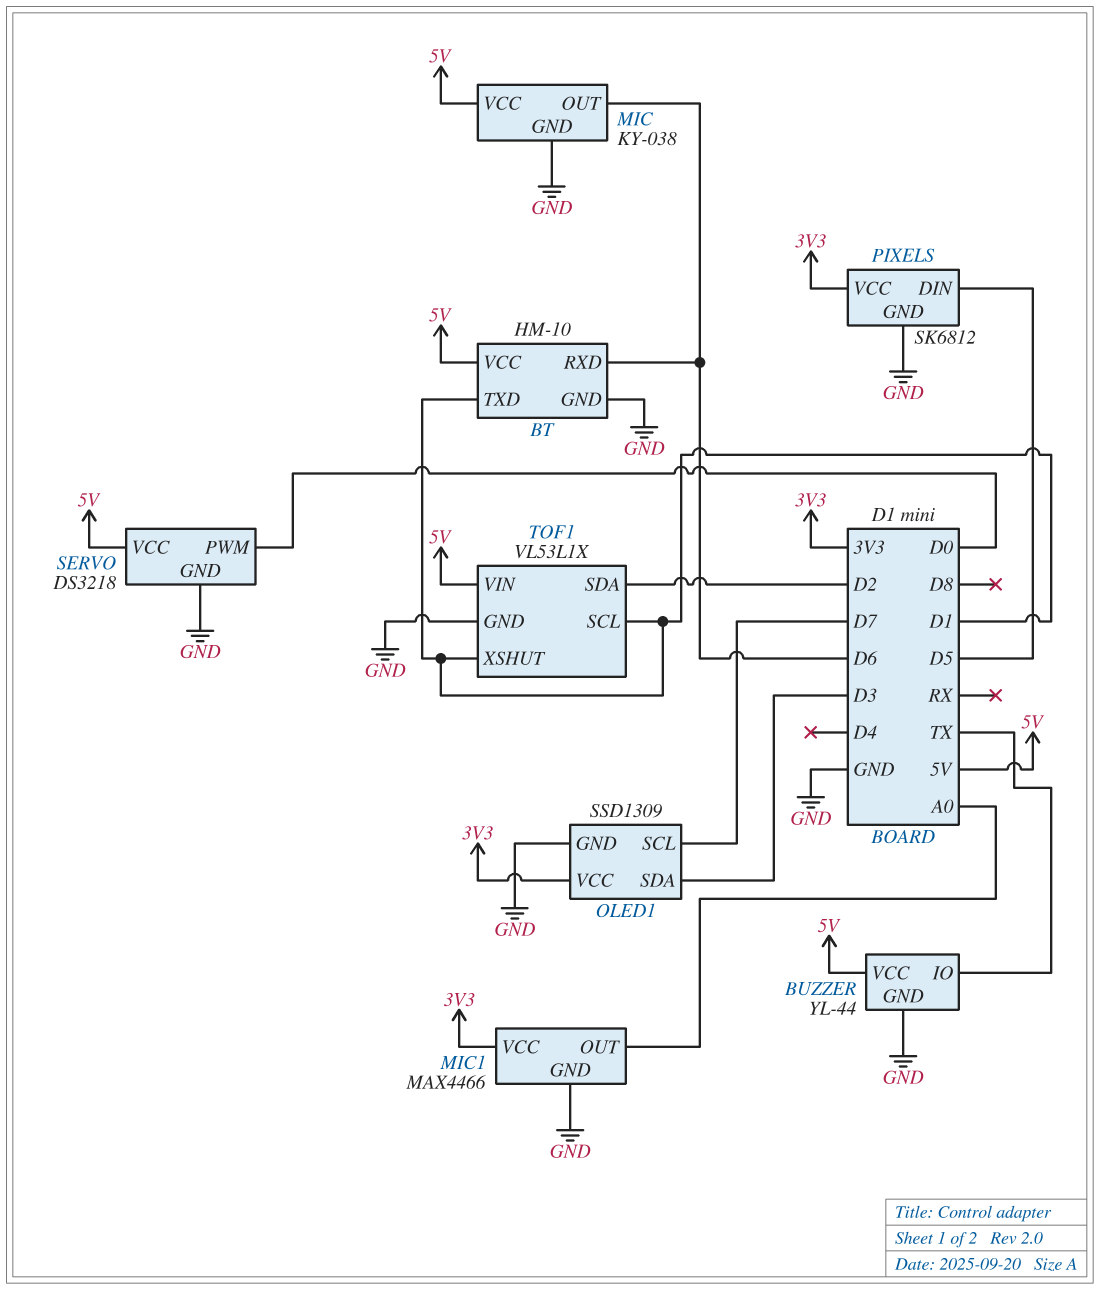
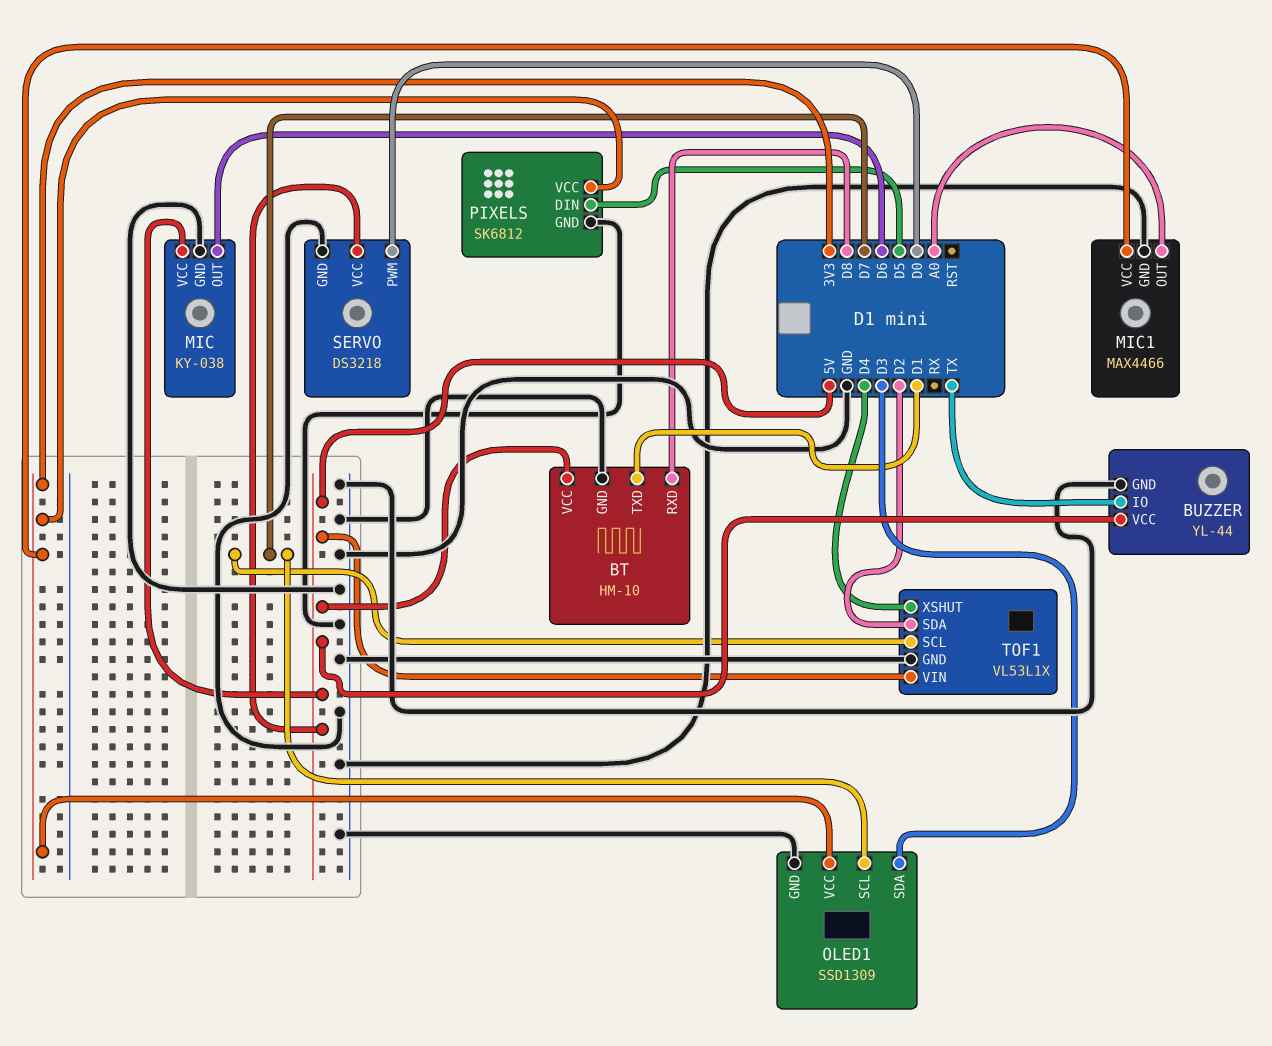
BT pin RXD: D6 -> D8
TOF1 pin SCL: D1 -> D7
TOF1 pin XSHUT: D1 -> D4

